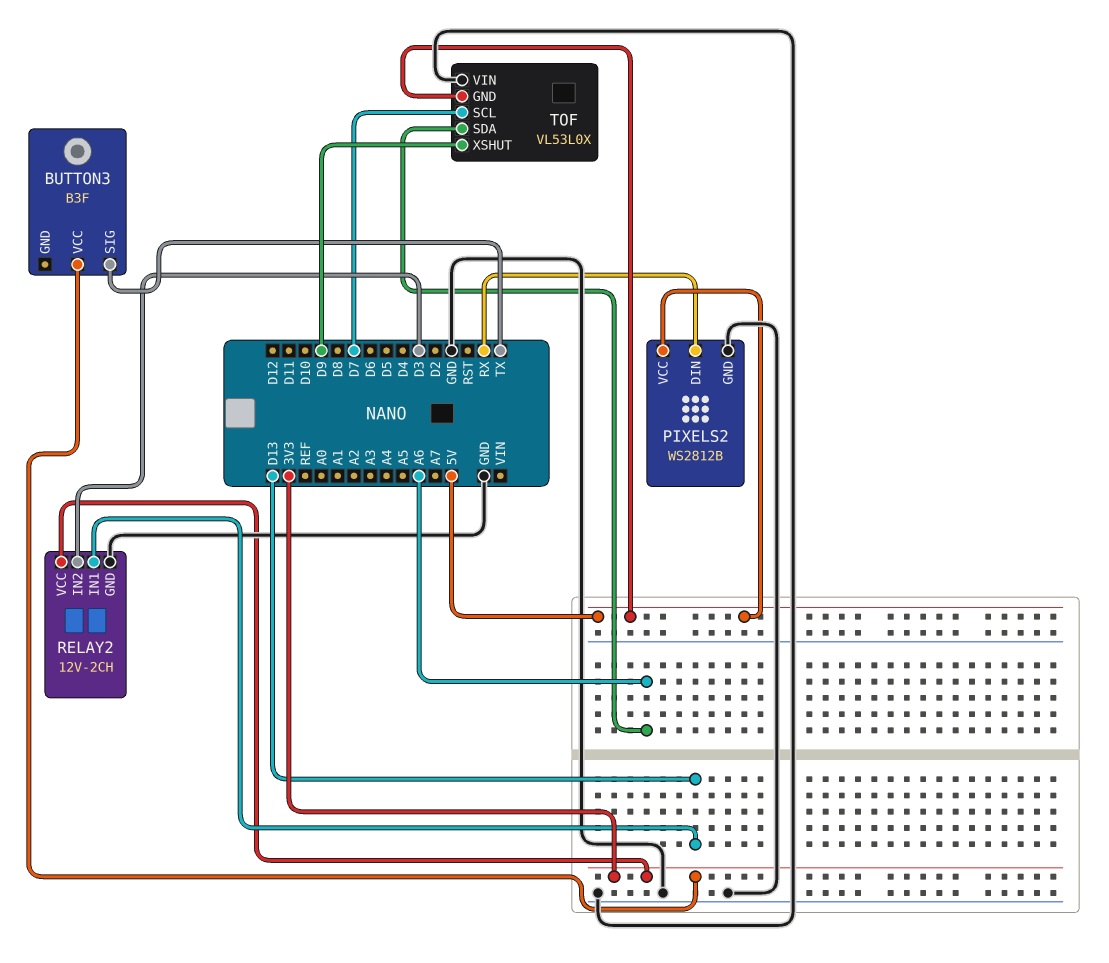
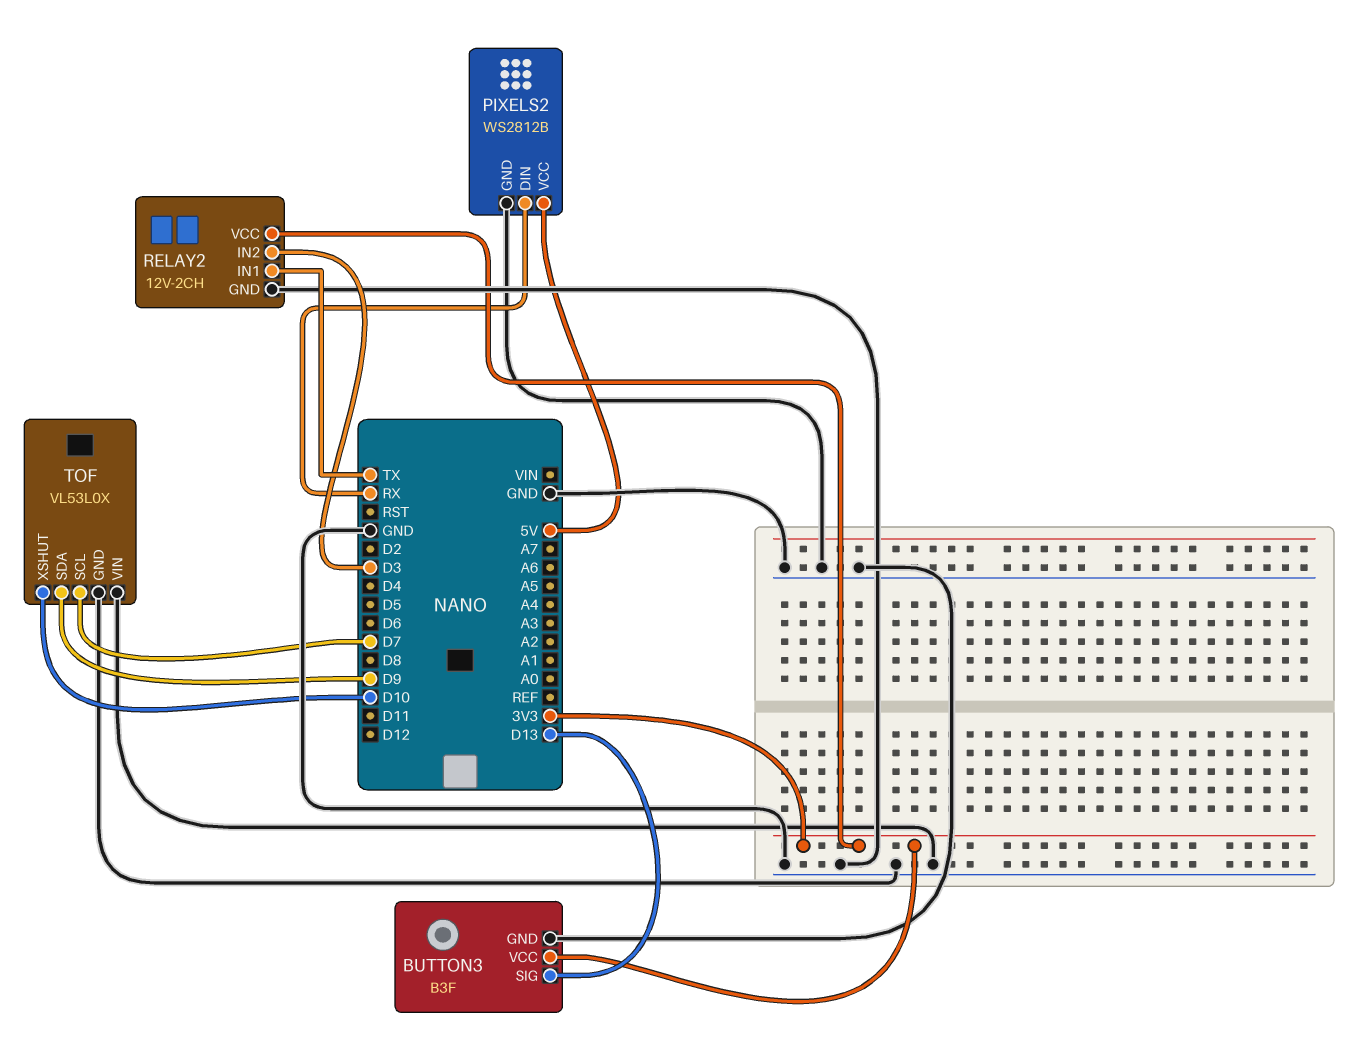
BUTTON3 pin GND: none -> GND
BUTTON3 pin SIG: TX -> D13
RELAY2 pin IN1: D13 -> TX
TOF pin GND: 5V -> GND
TOF pin SDA: A6 -> D9
TOF pin XSHUT: D9 -> D10

